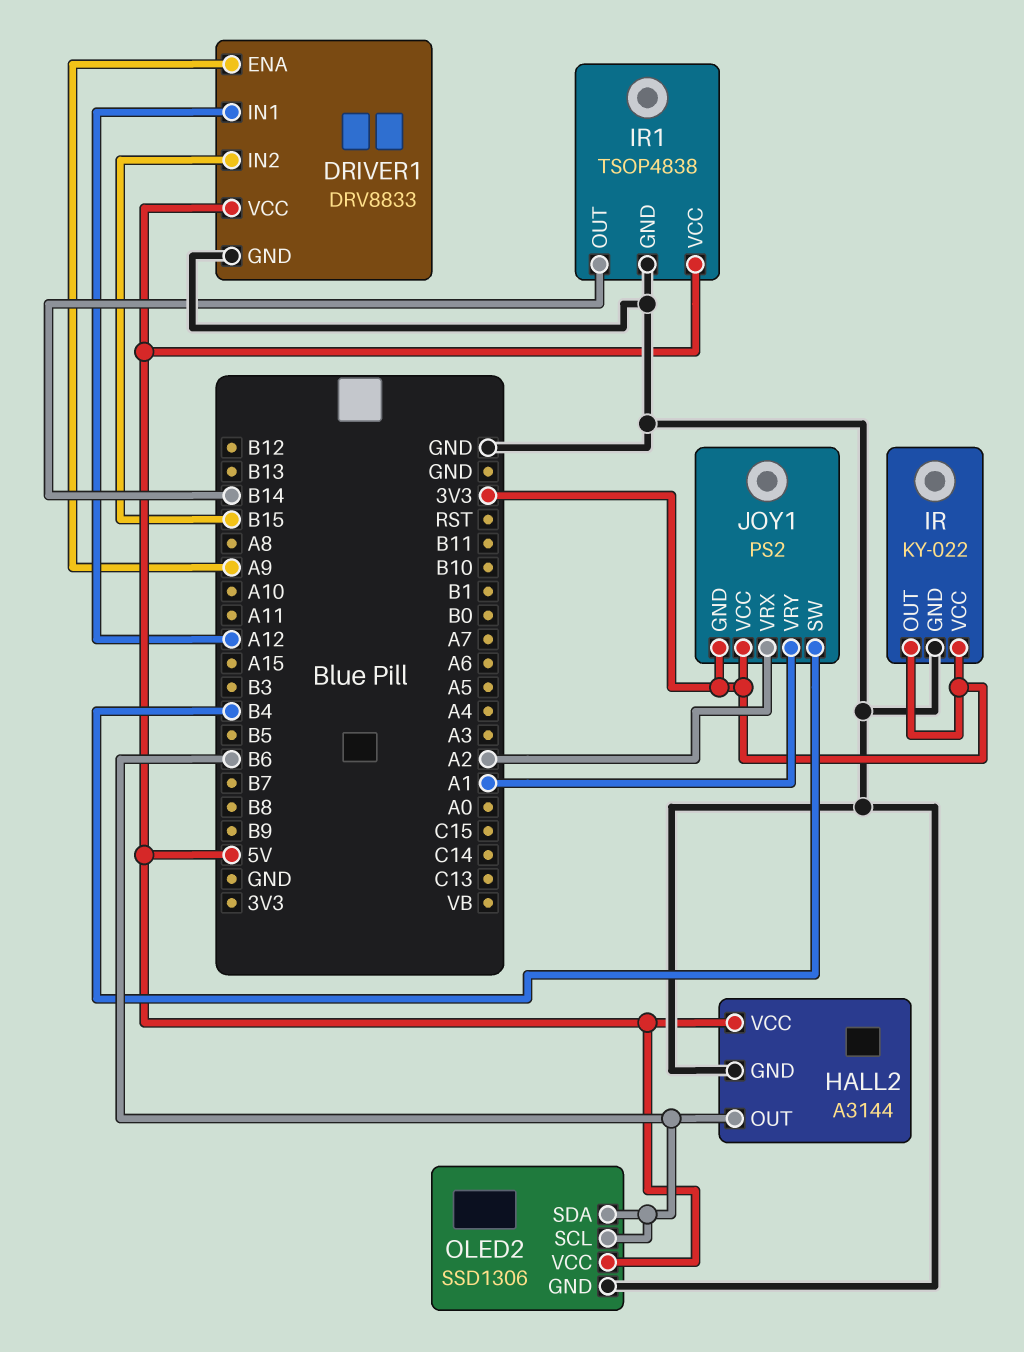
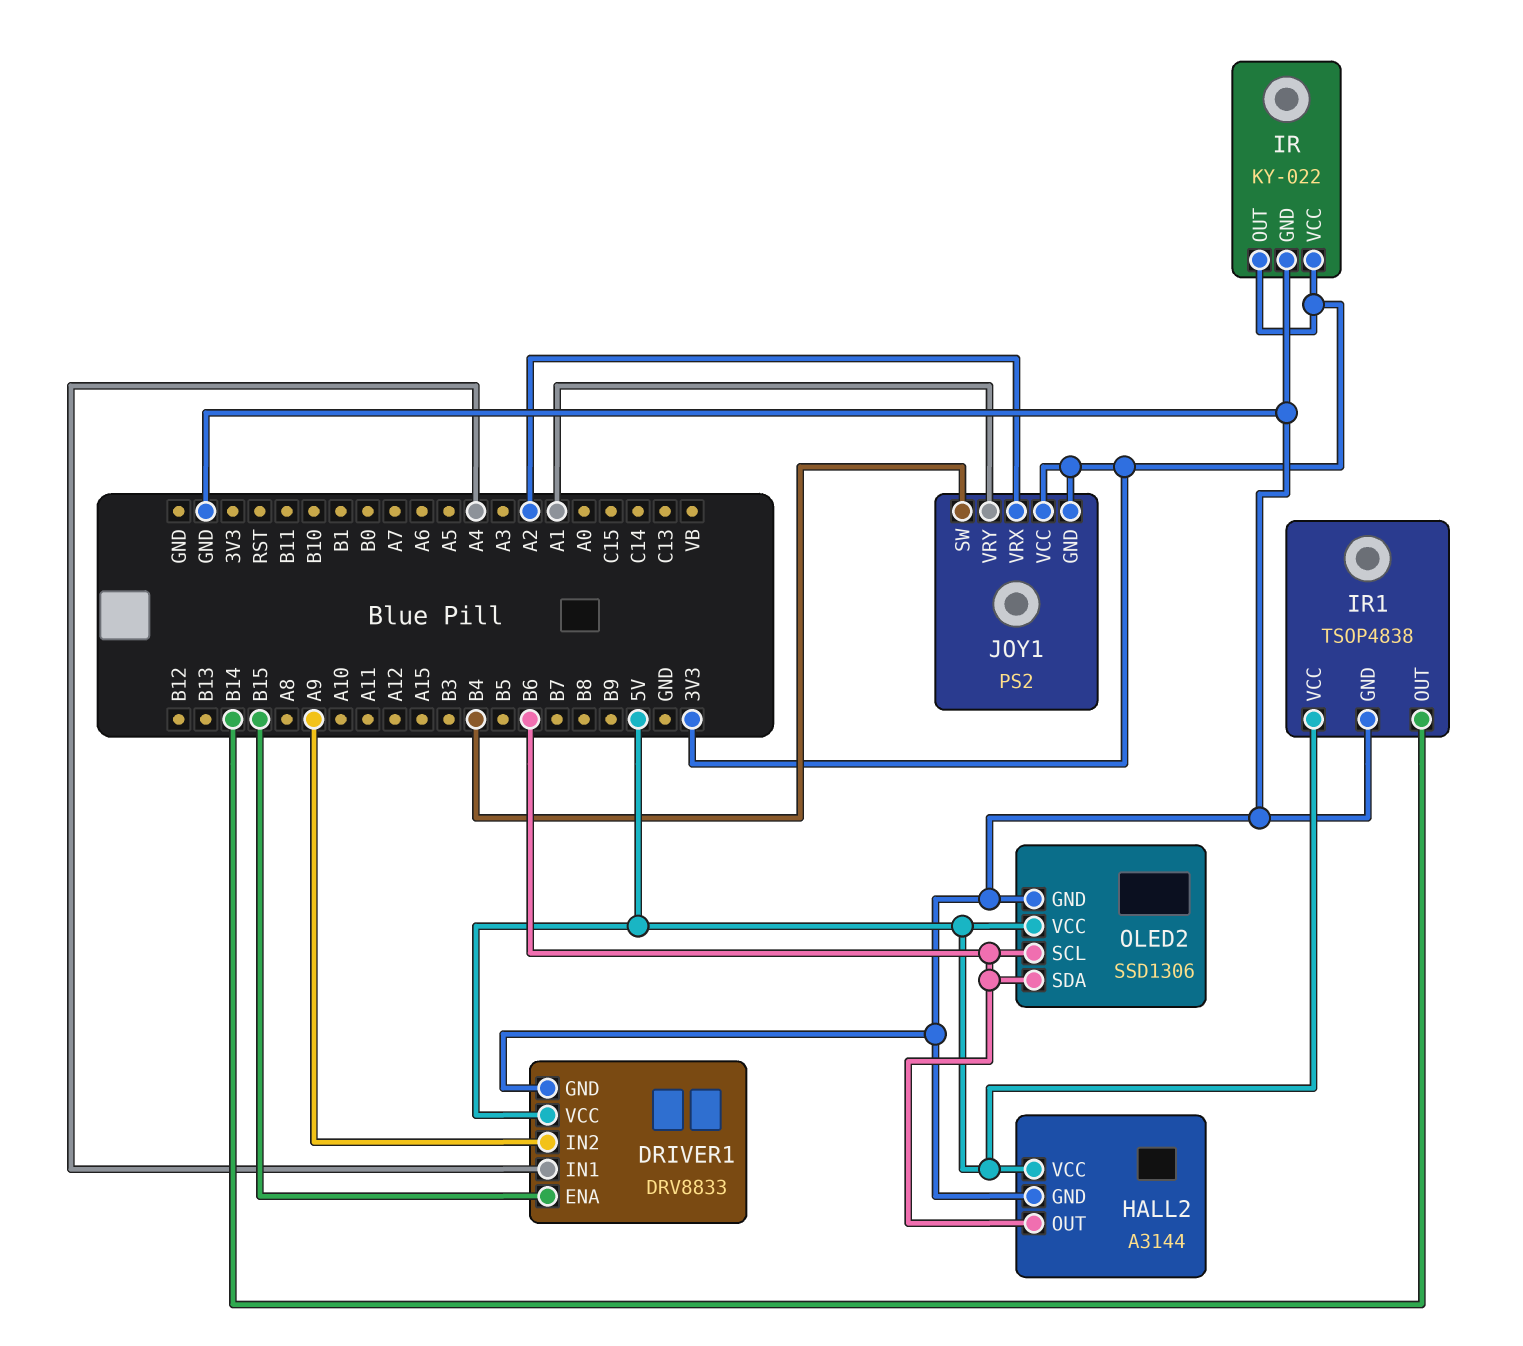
DRIVER1 pin ENA: A9 -> B15
DRIVER1 pin IN1: A12 -> A4
DRIVER1 pin IN2: B15 -> A9

